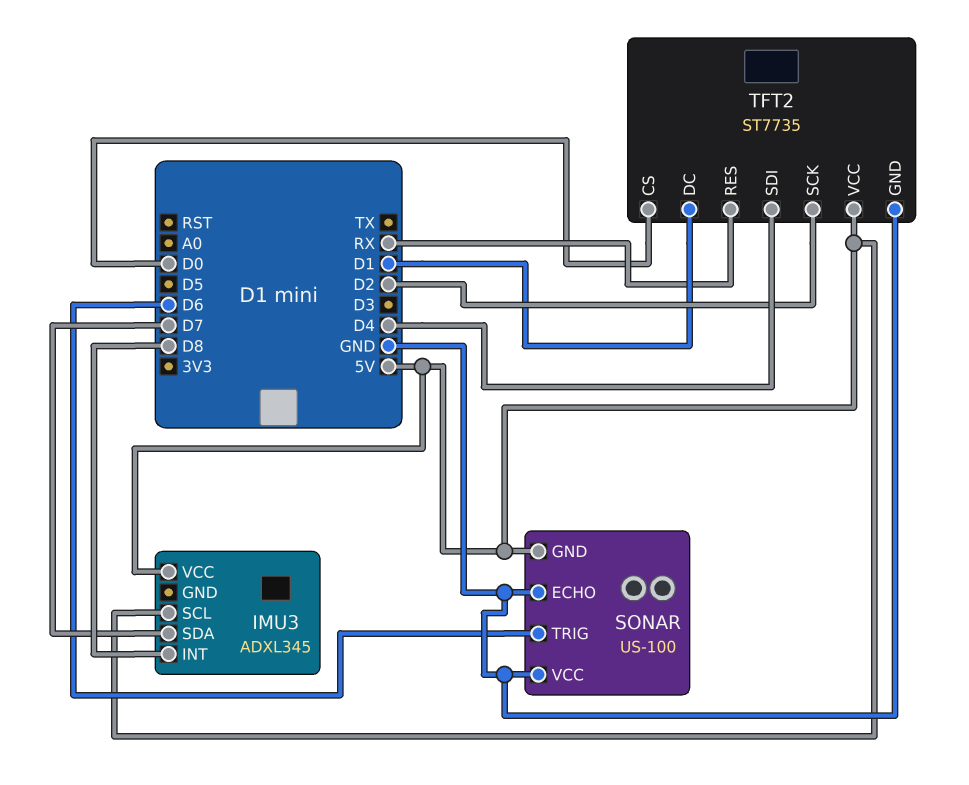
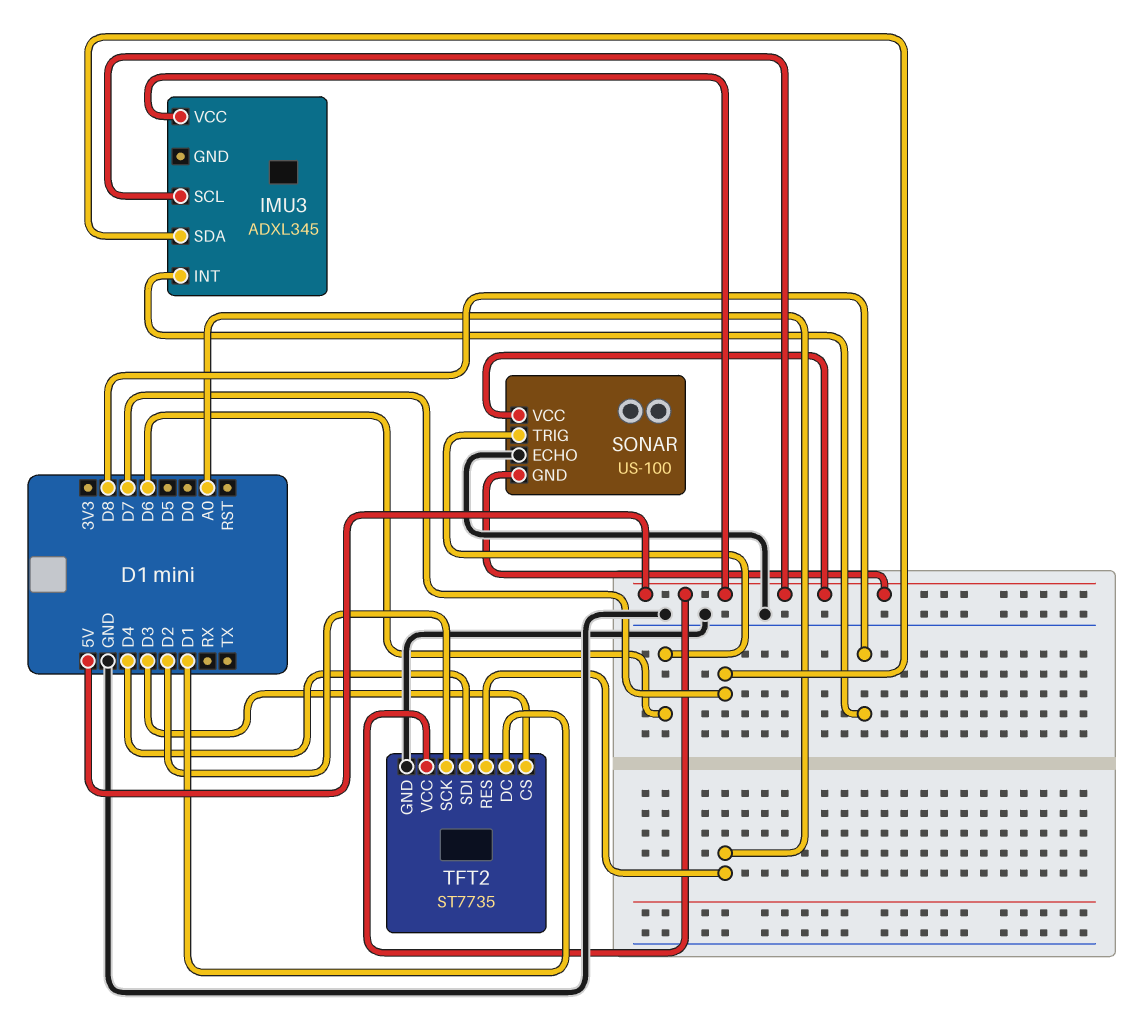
SONAR pin VCC: GND -> 5V
TFT2 pin CS: D0 -> D3
TFT2 pin RES: RX -> A0

